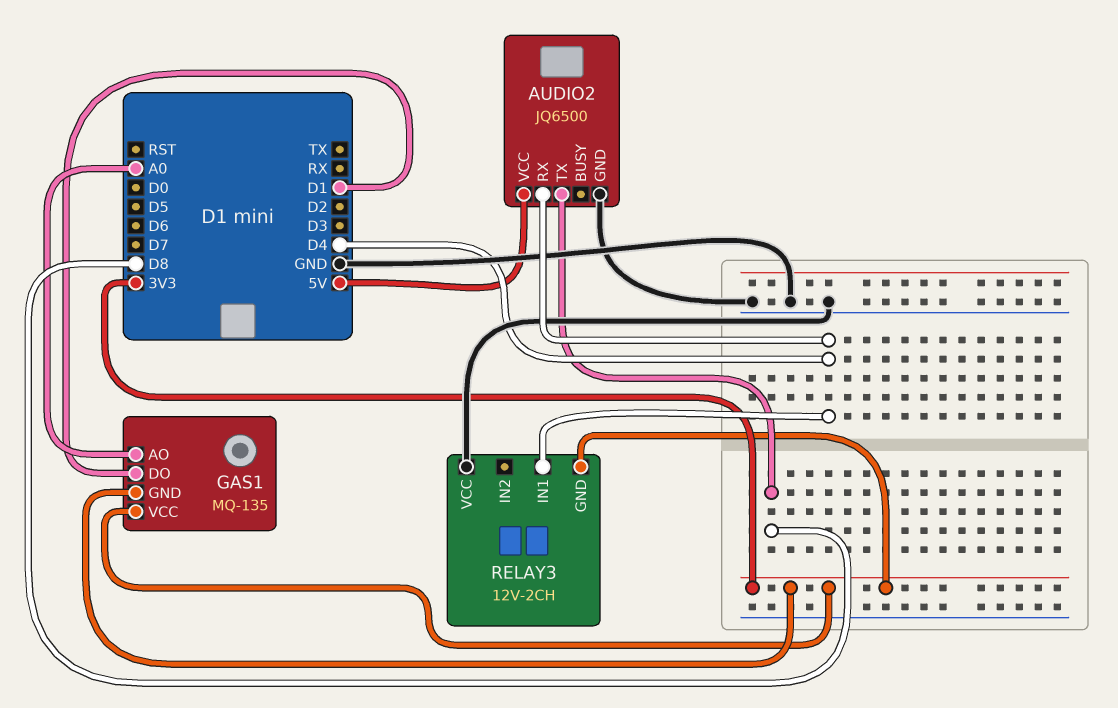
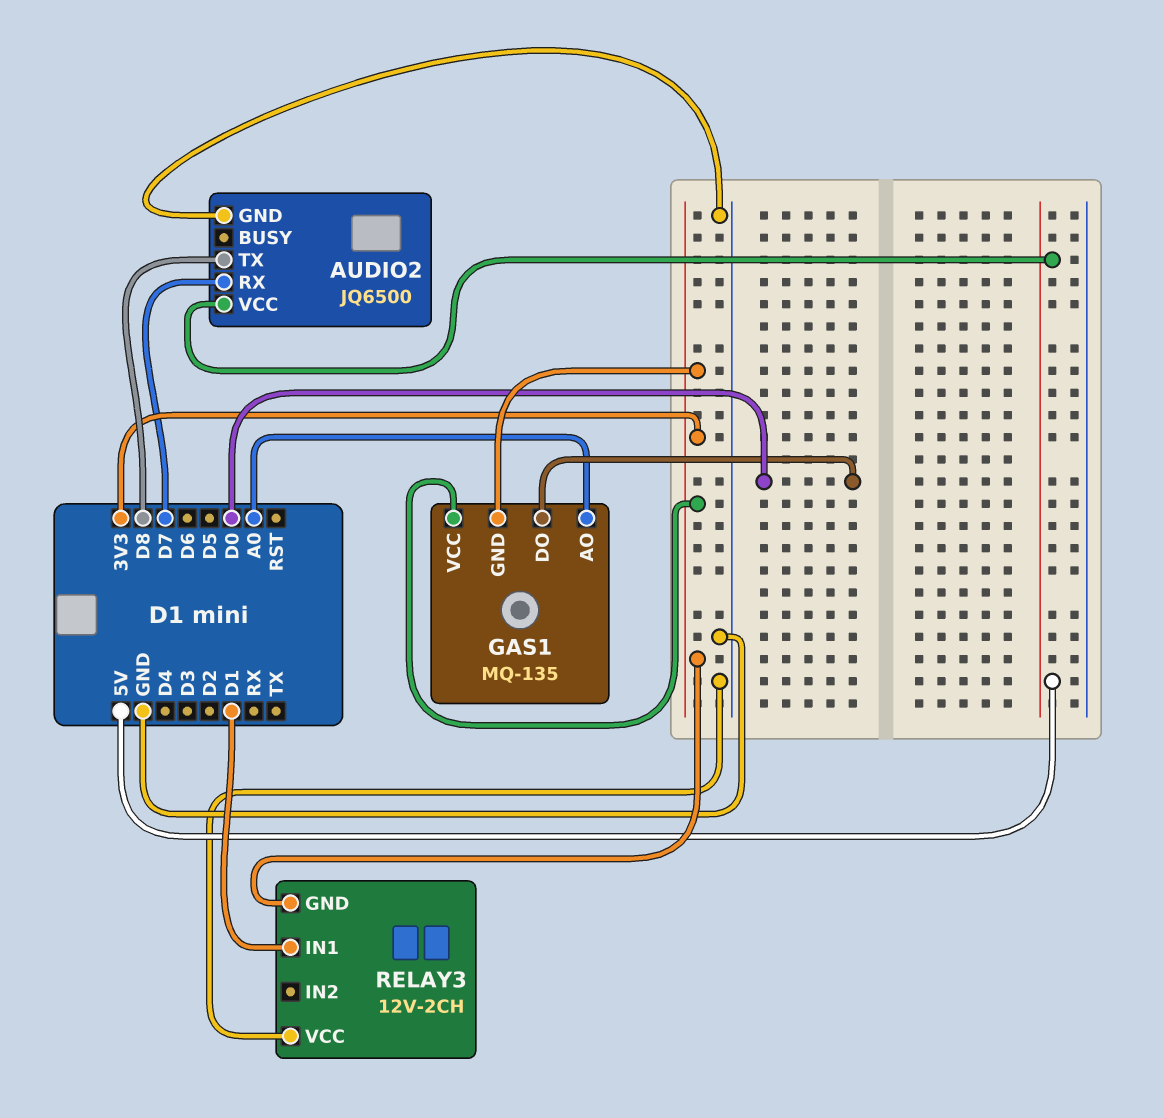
AUDIO2 pin RX: D4 -> D7
GAS1 pin DO: D1 -> D0
RELAY3 pin IN1: D4 -> D1

